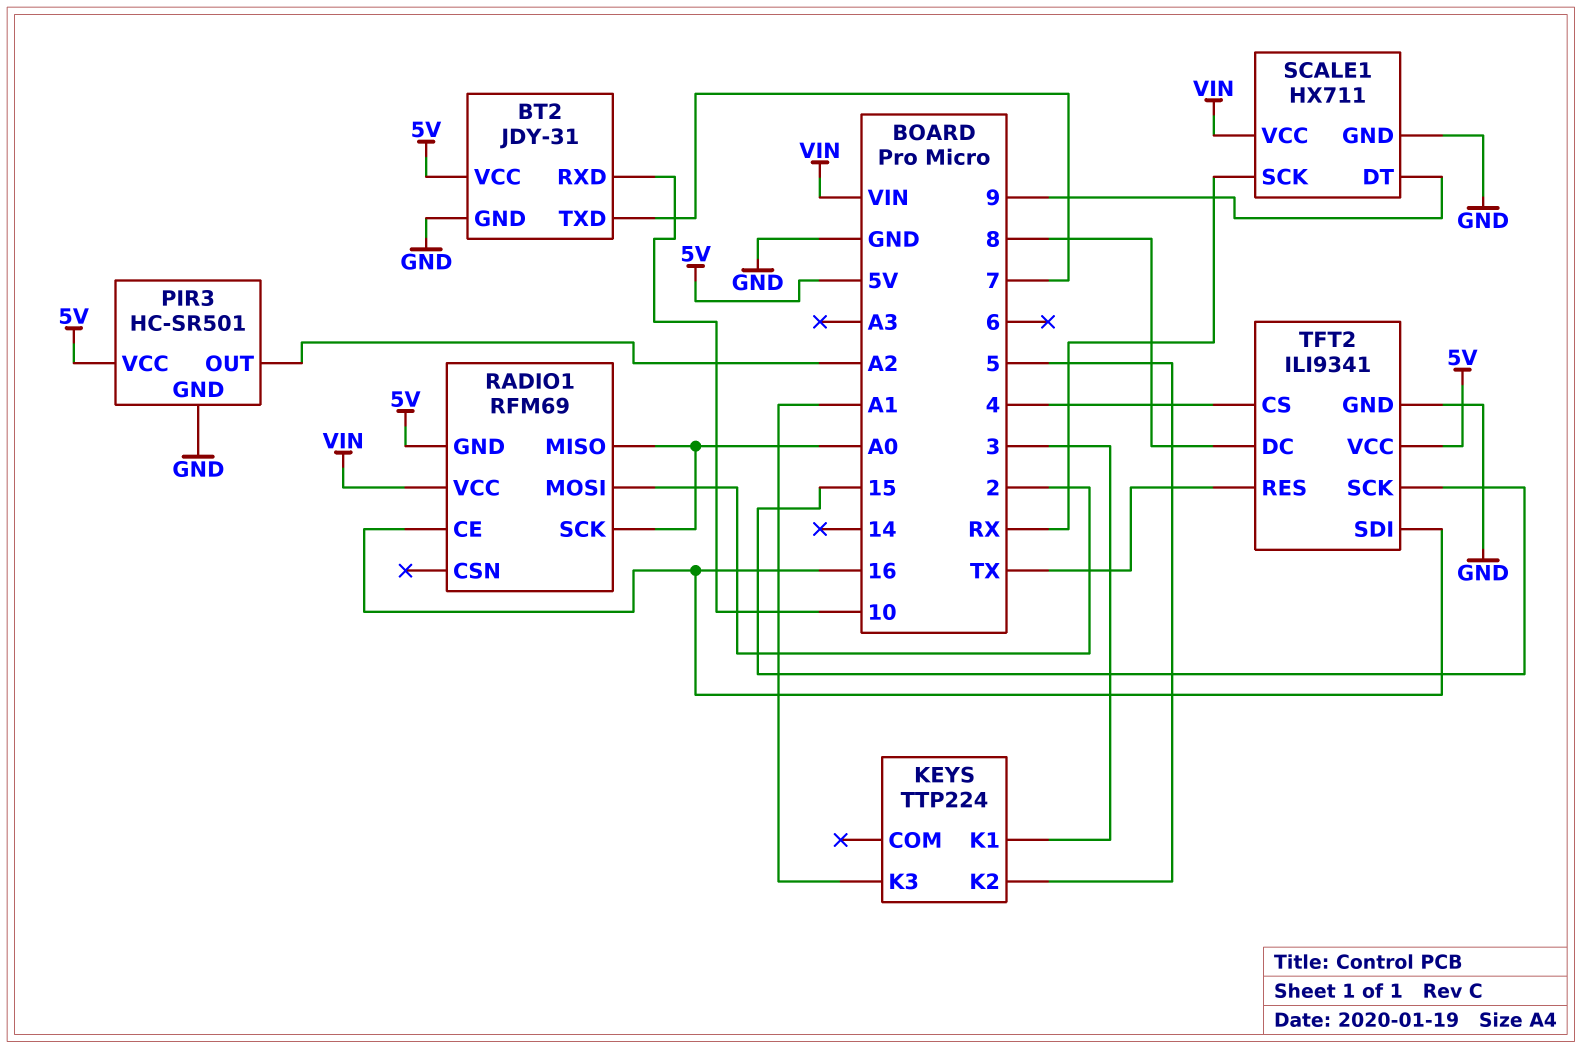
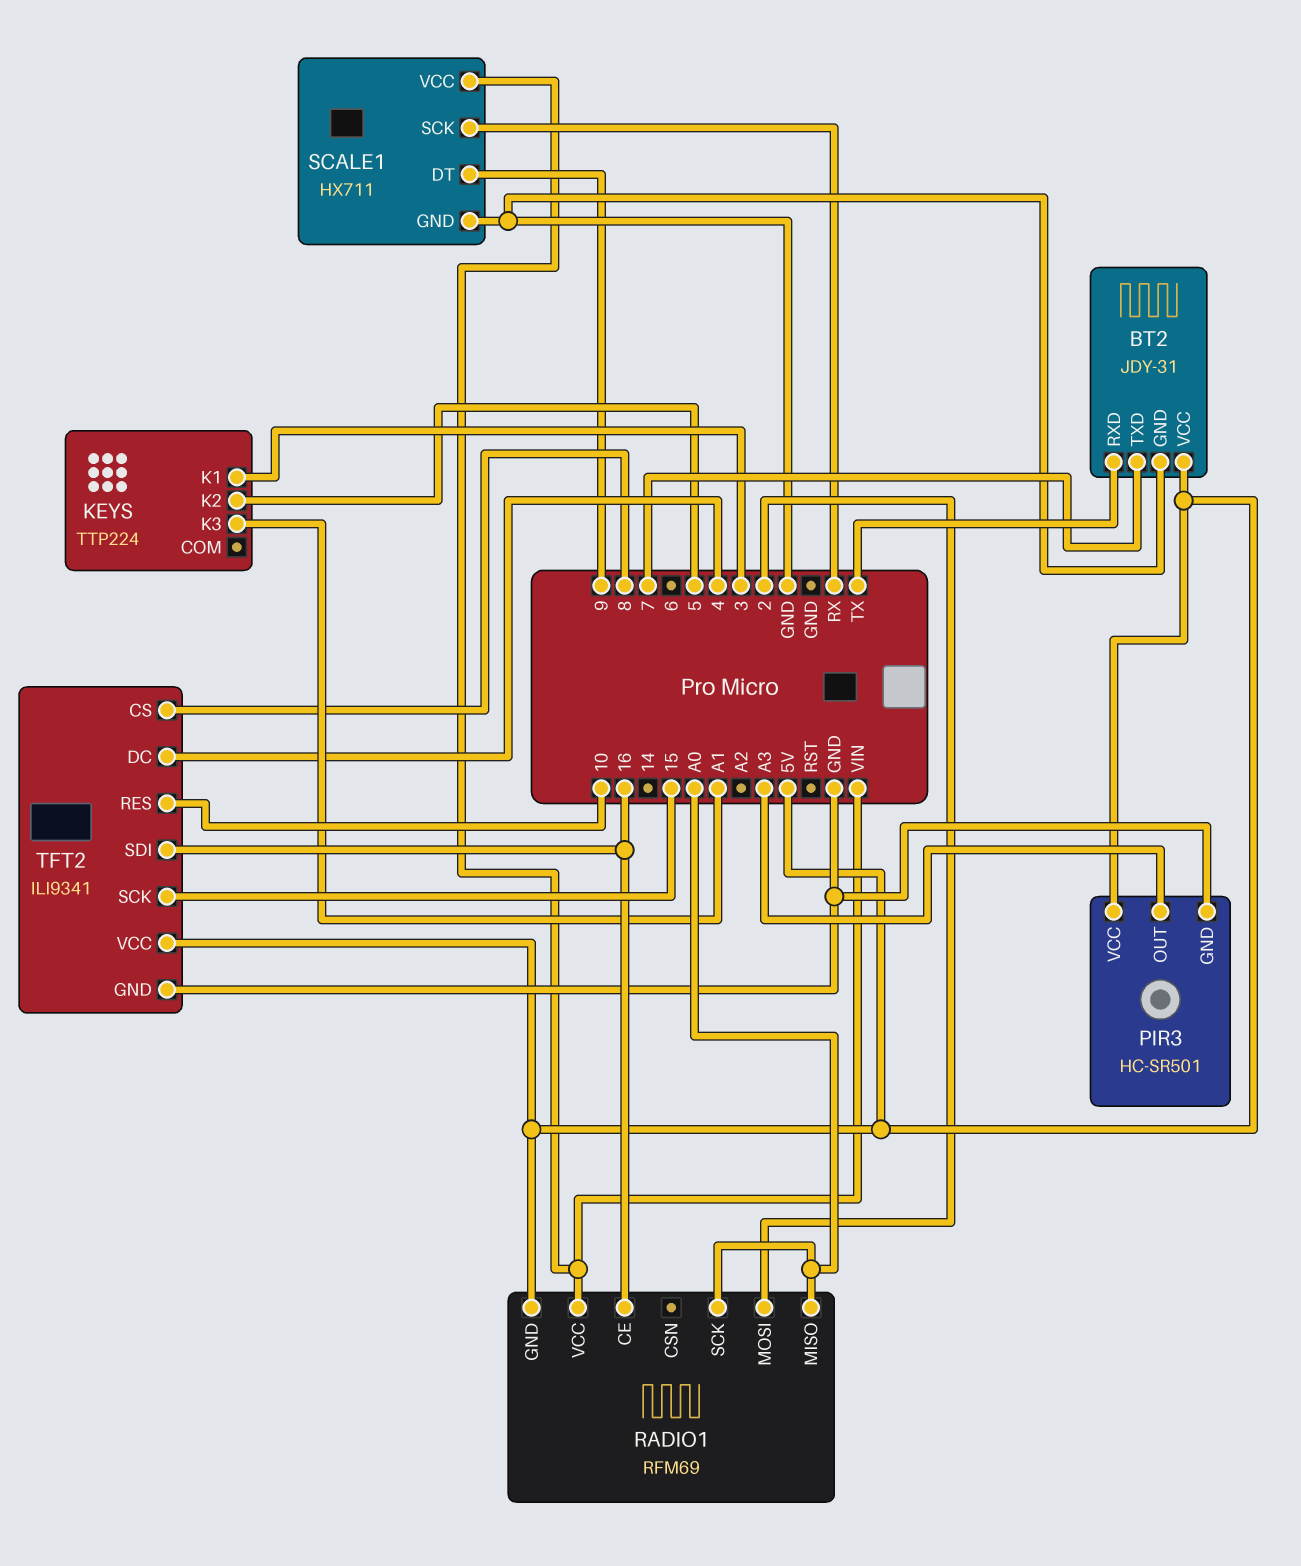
BT2 pin RXD: 10 -> TX
PIR3 pin OUT: A2 -> A3
TFT2 pin CS: 4 -> 8
TFT2 pin DC: 8 -> 4
TFT2 pin RES: TX -> 10

